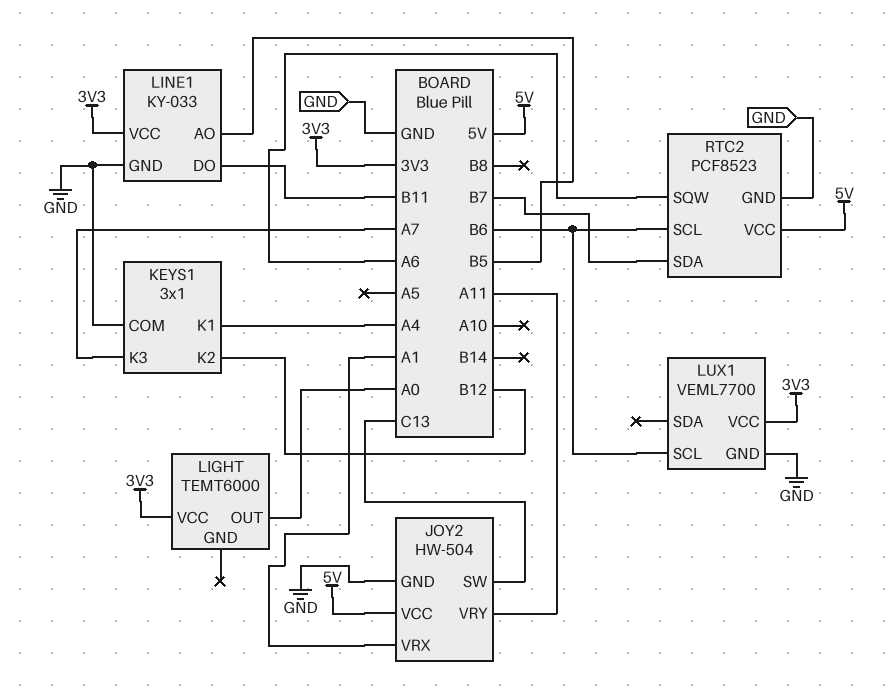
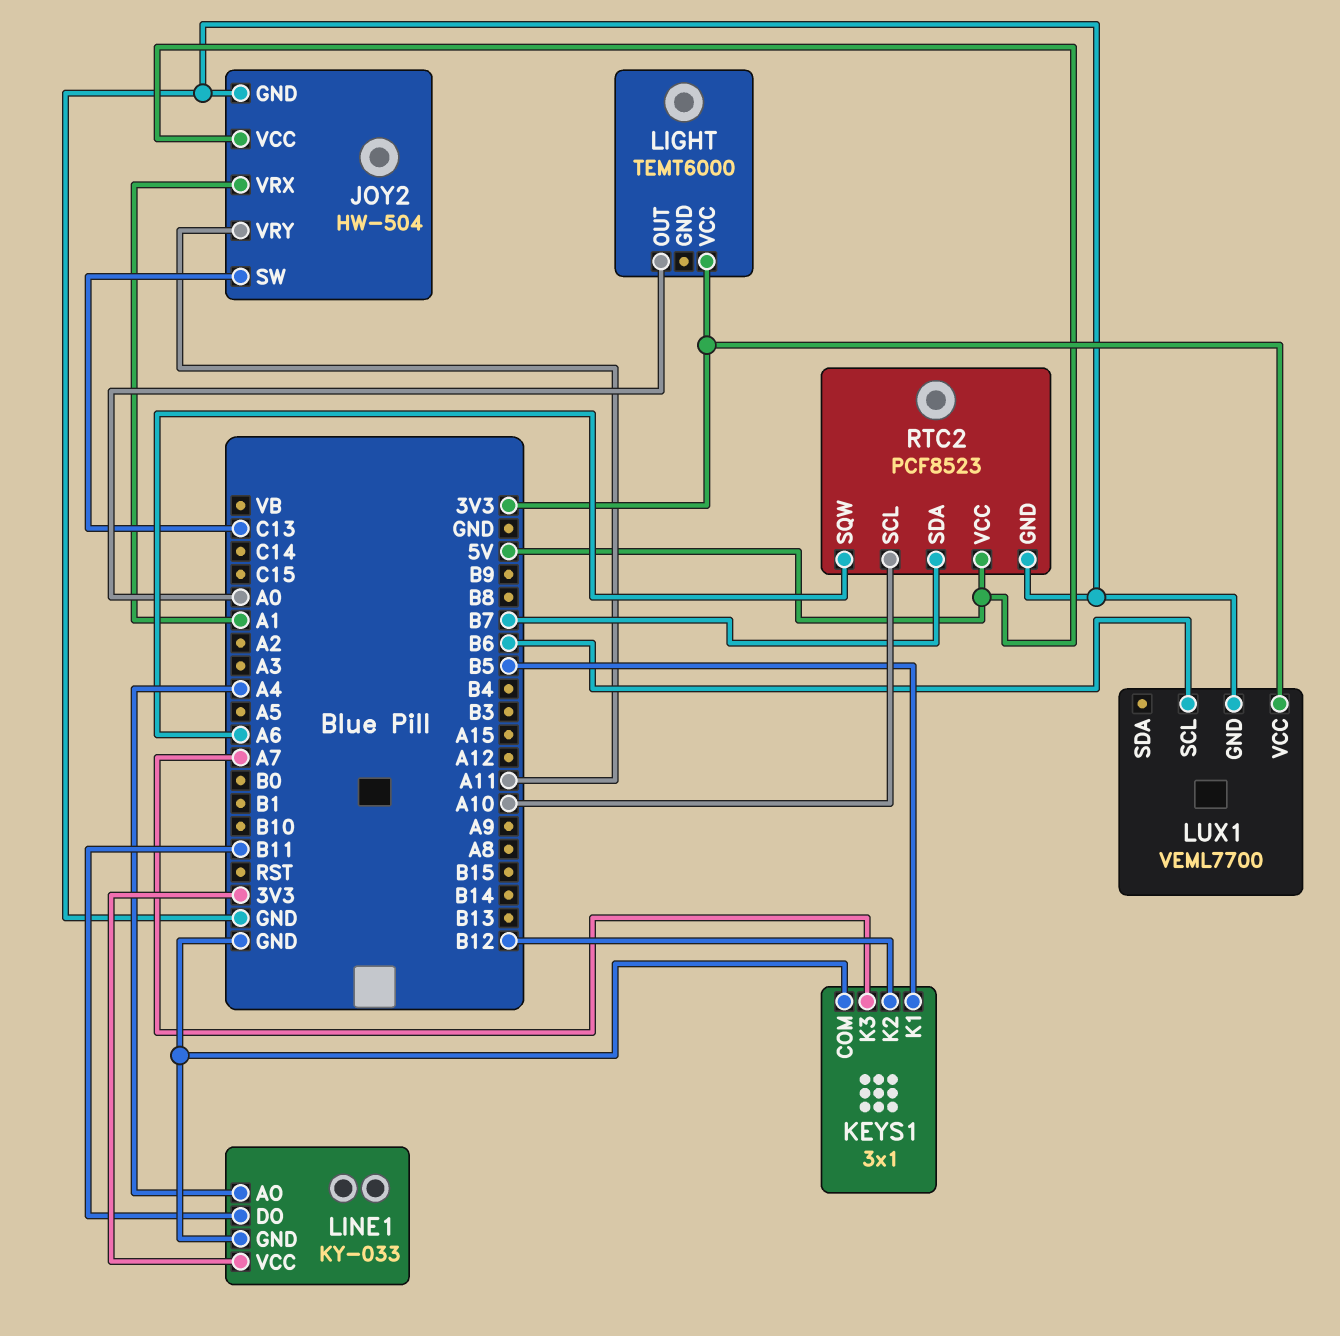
KEYS1 pin K1: A4 -> B5
LINE1 pin AO: B5 -> A4
RTC2 pin SCL: B6 -> A10

